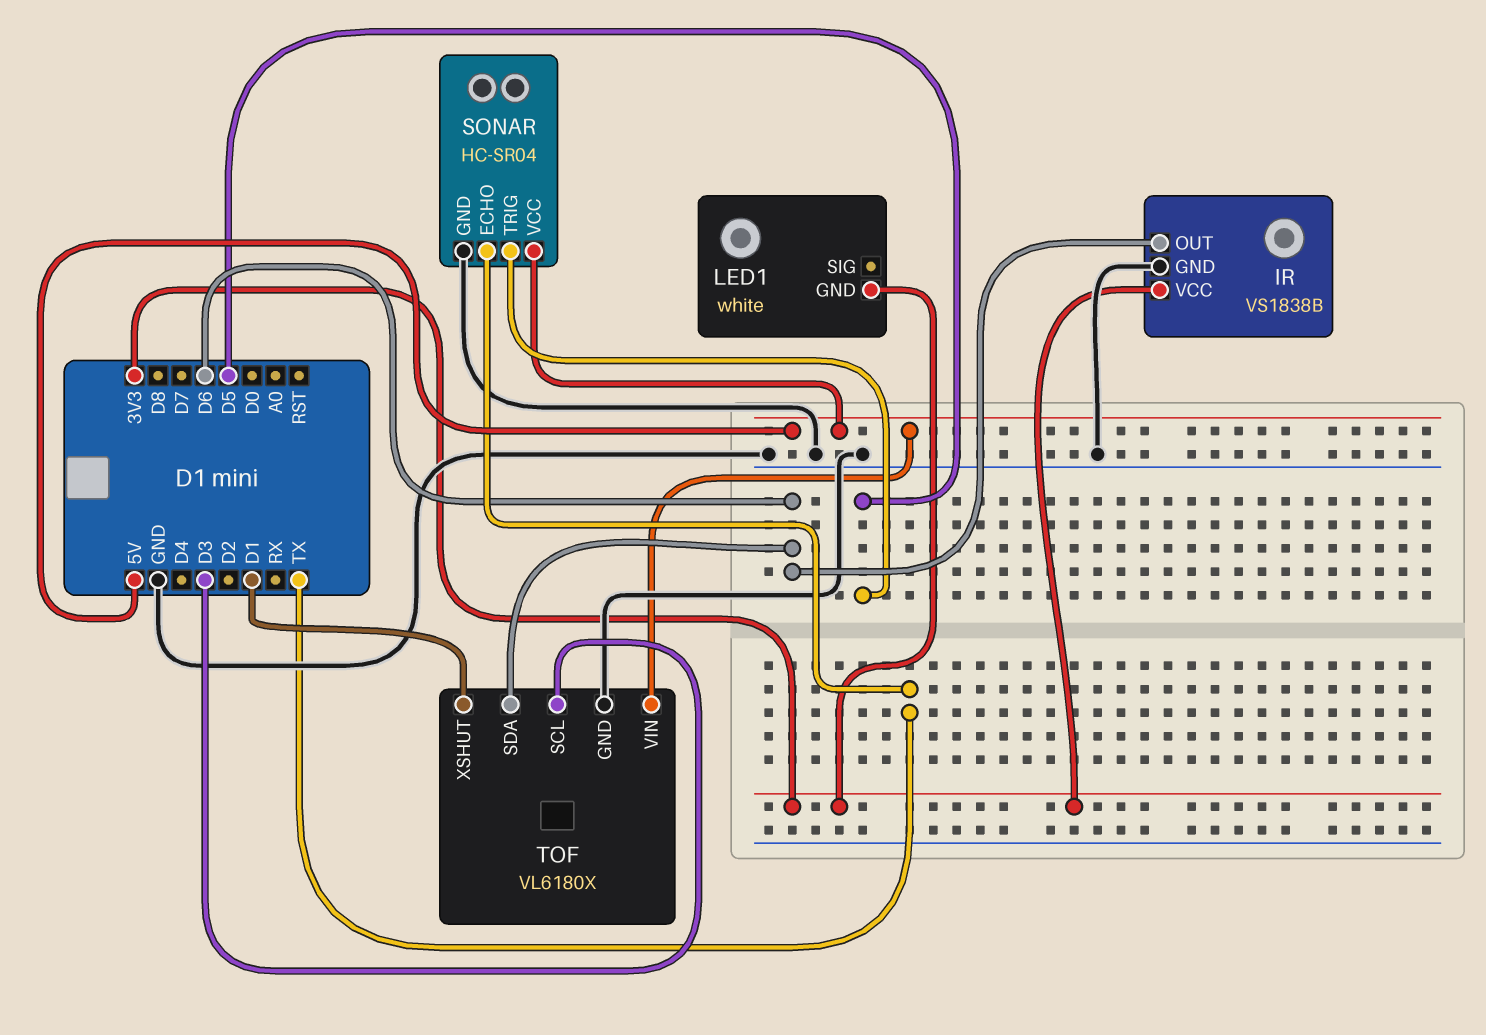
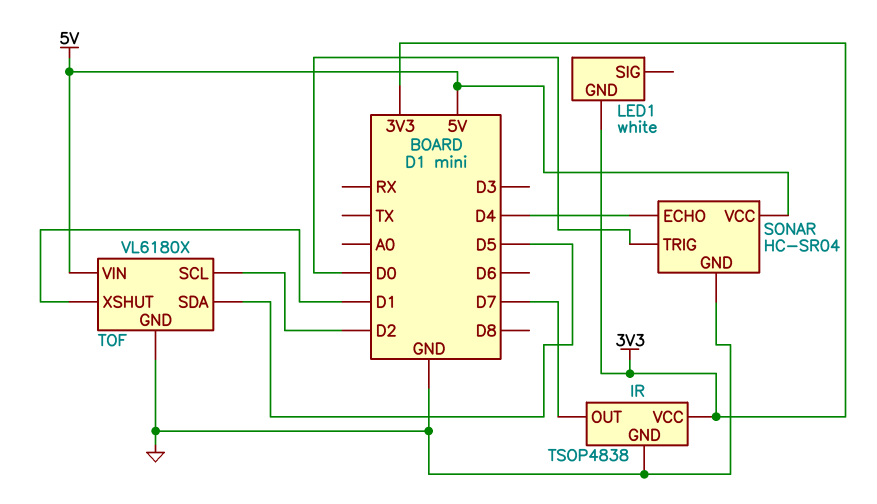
IR: VS1838B -> TSOP4838
IR pin OUT: D6 -> D7
SONAR pin ECHO: TX -> D4
SONAR pin TRIG: D5 -> D0
TOF pin SCL: D3 -> D2
TOF pin SDA: D6 -> D5

